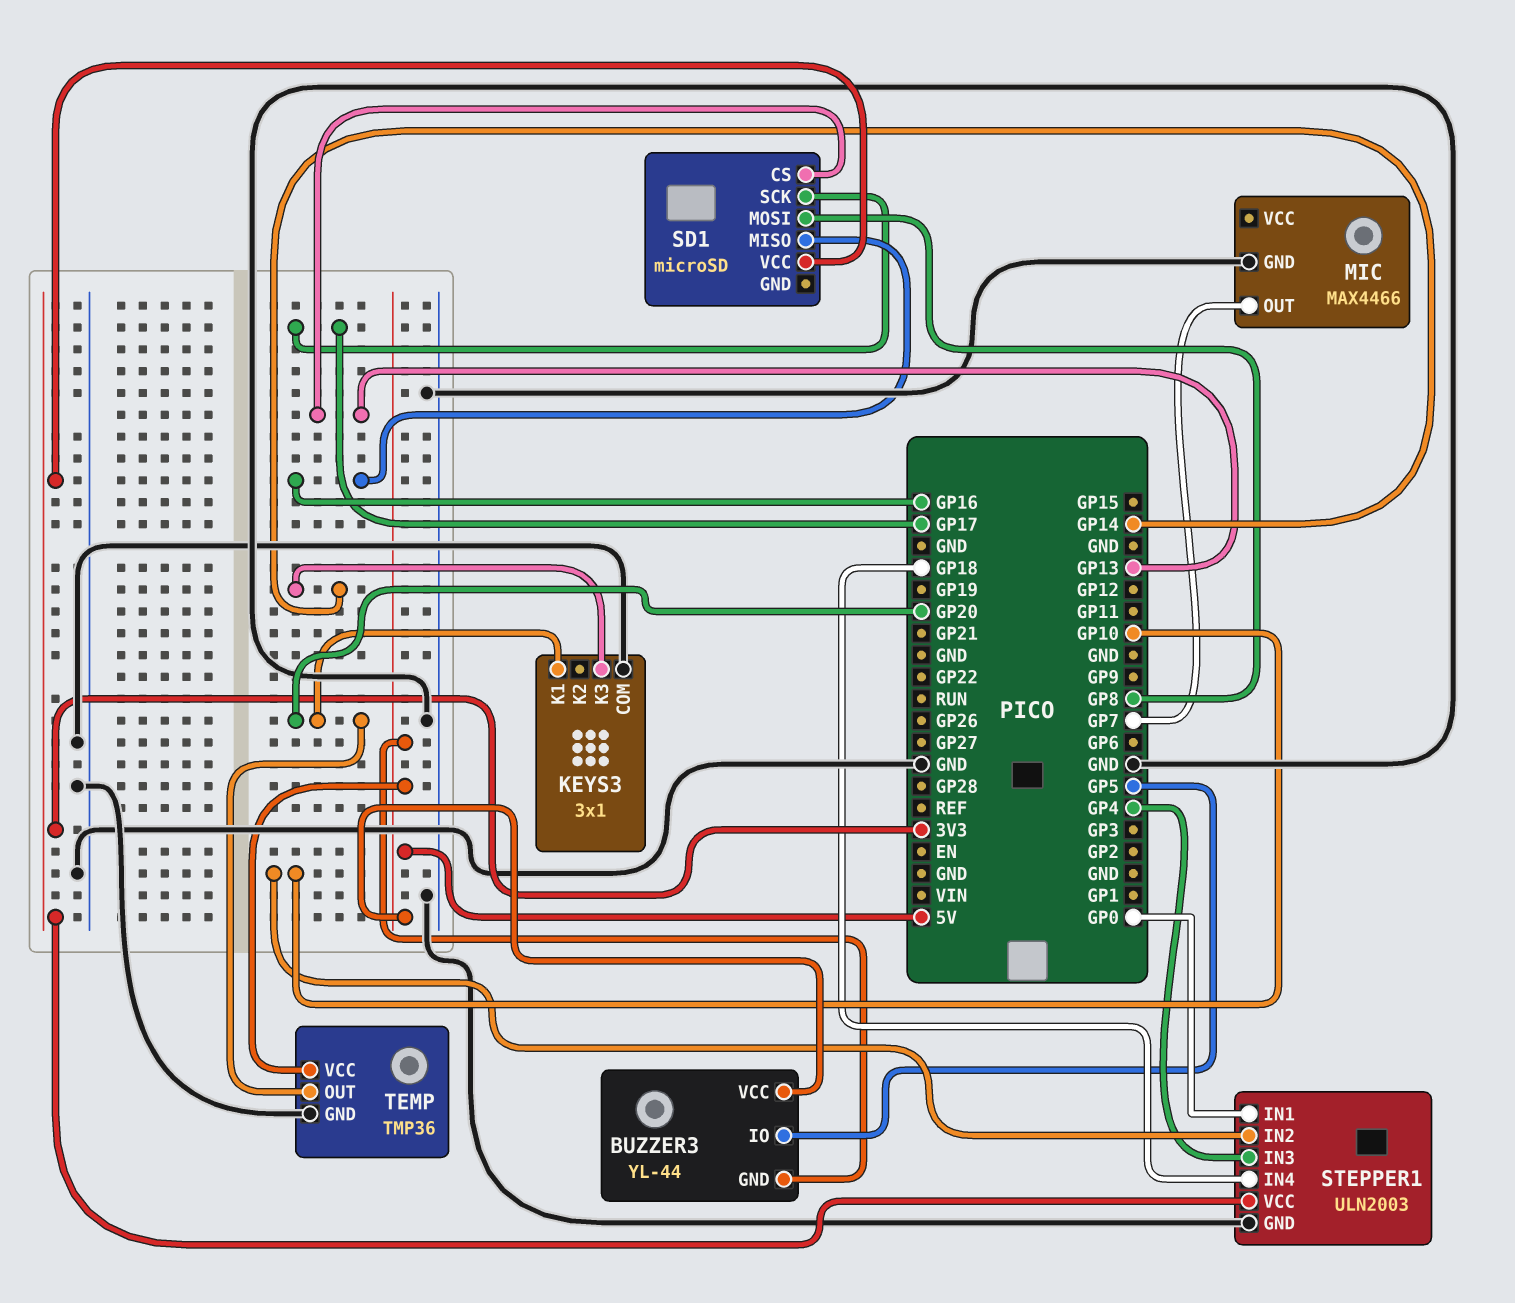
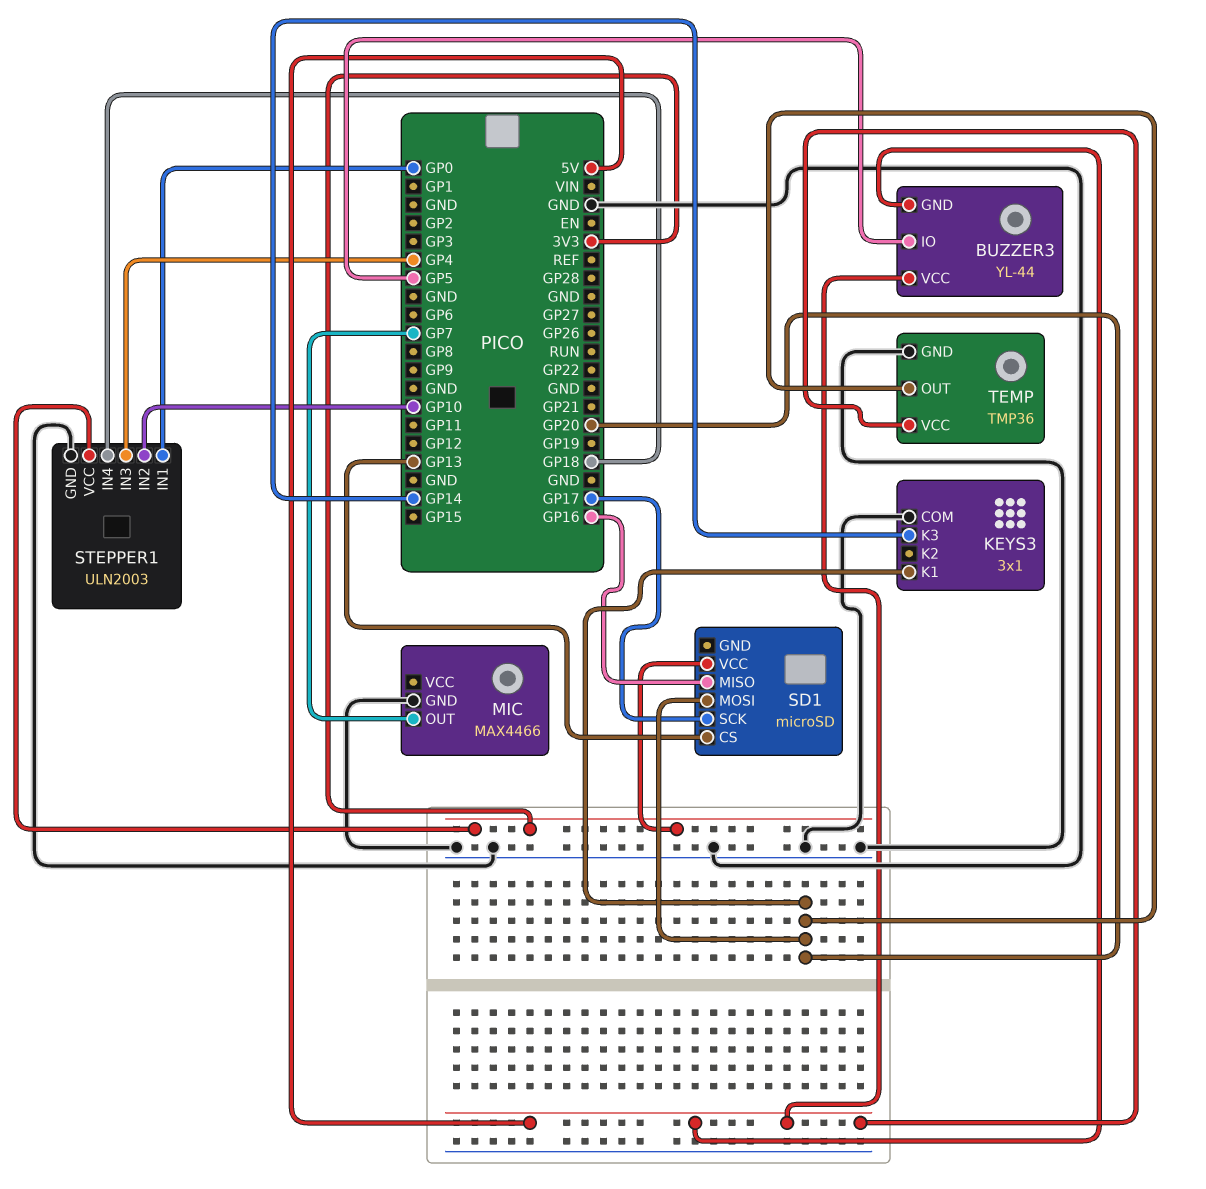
SD1 pin MOSI: GP8 -> GP20

